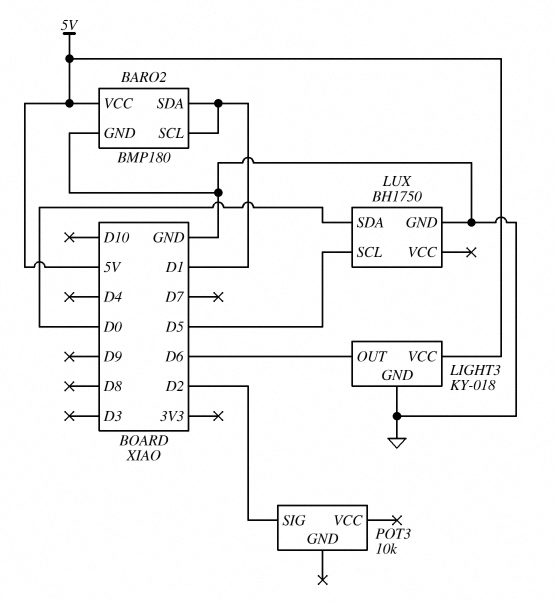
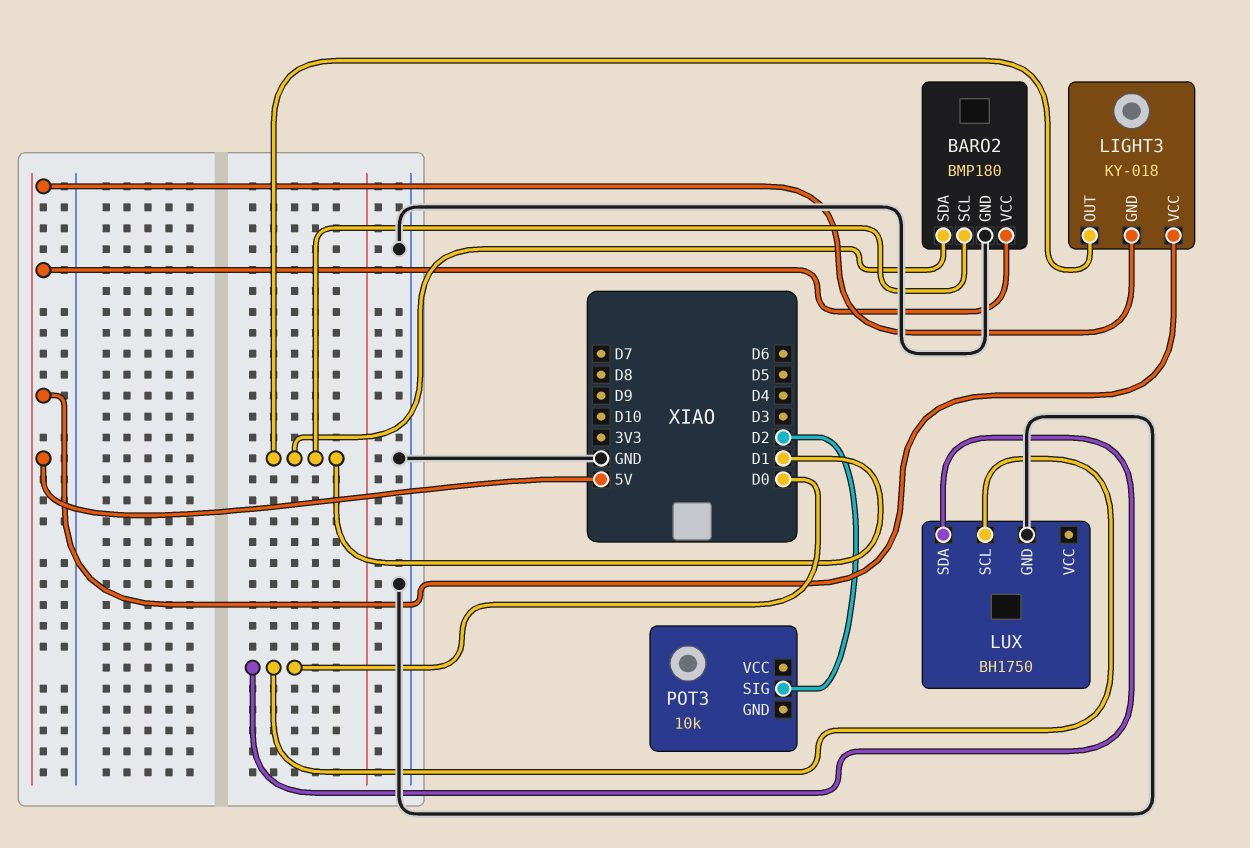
LIGHT3 pin GND: GND -> 5V
LIGHT3 pin OUT: D6 -> D1
LUX pin SCL: D5 -> D0

